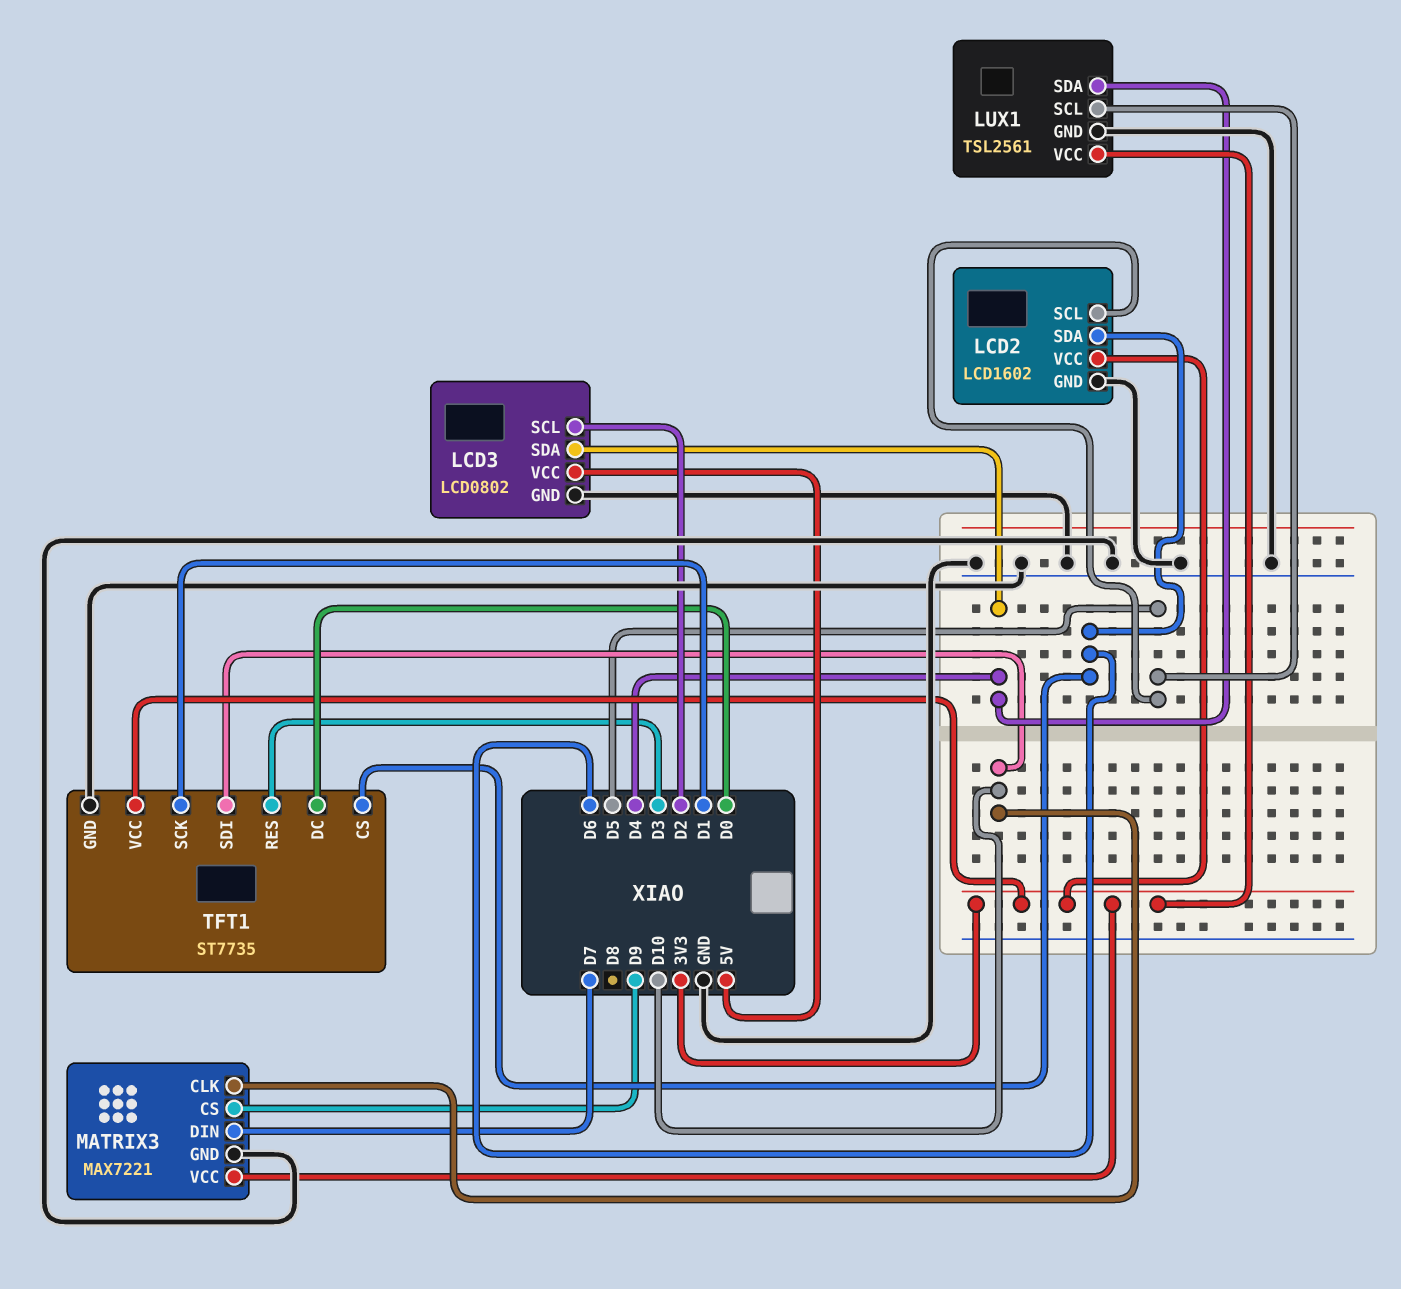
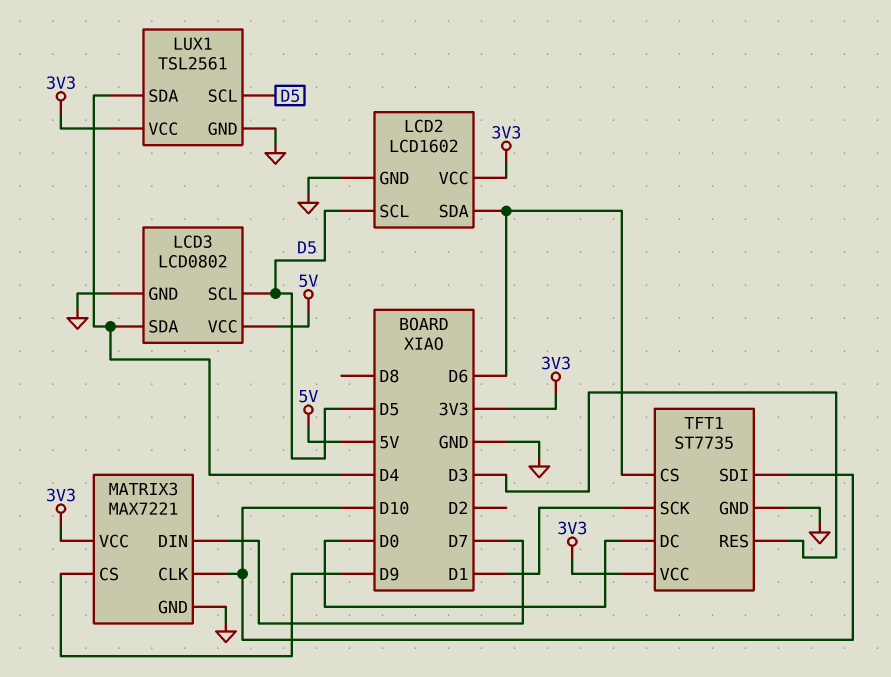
LCD3 pin SCL: D2 -> D5

